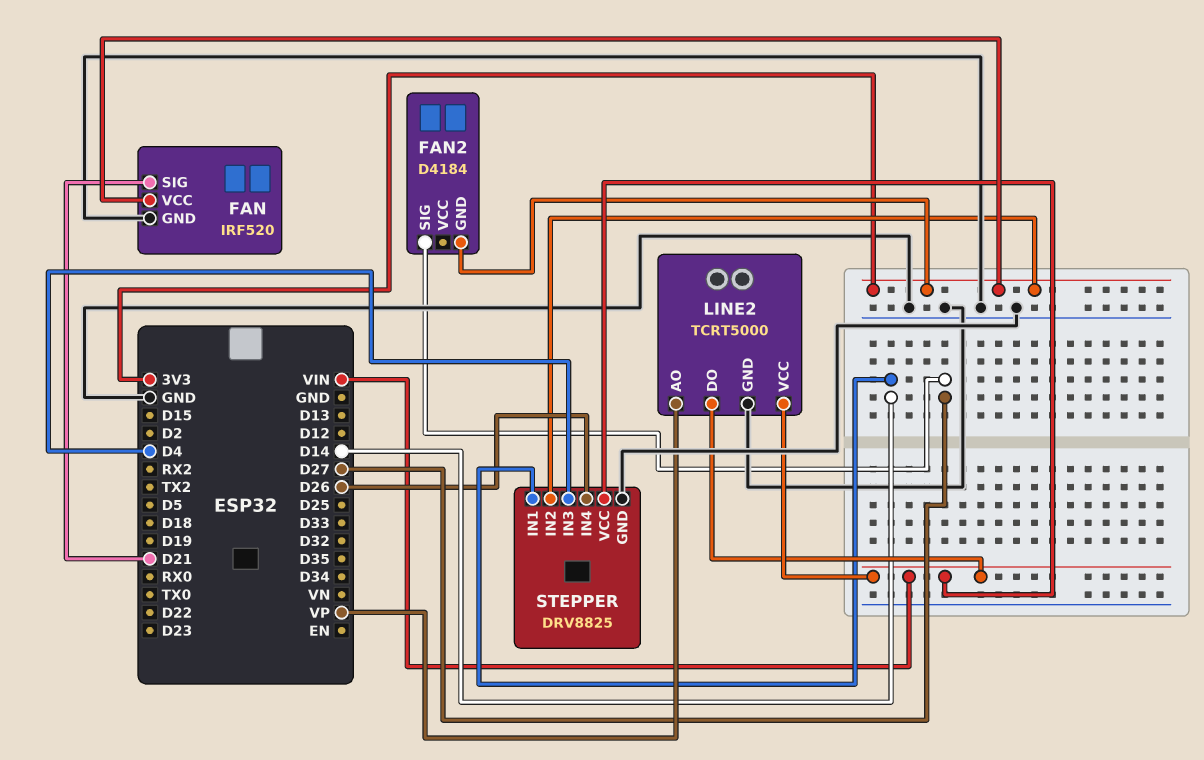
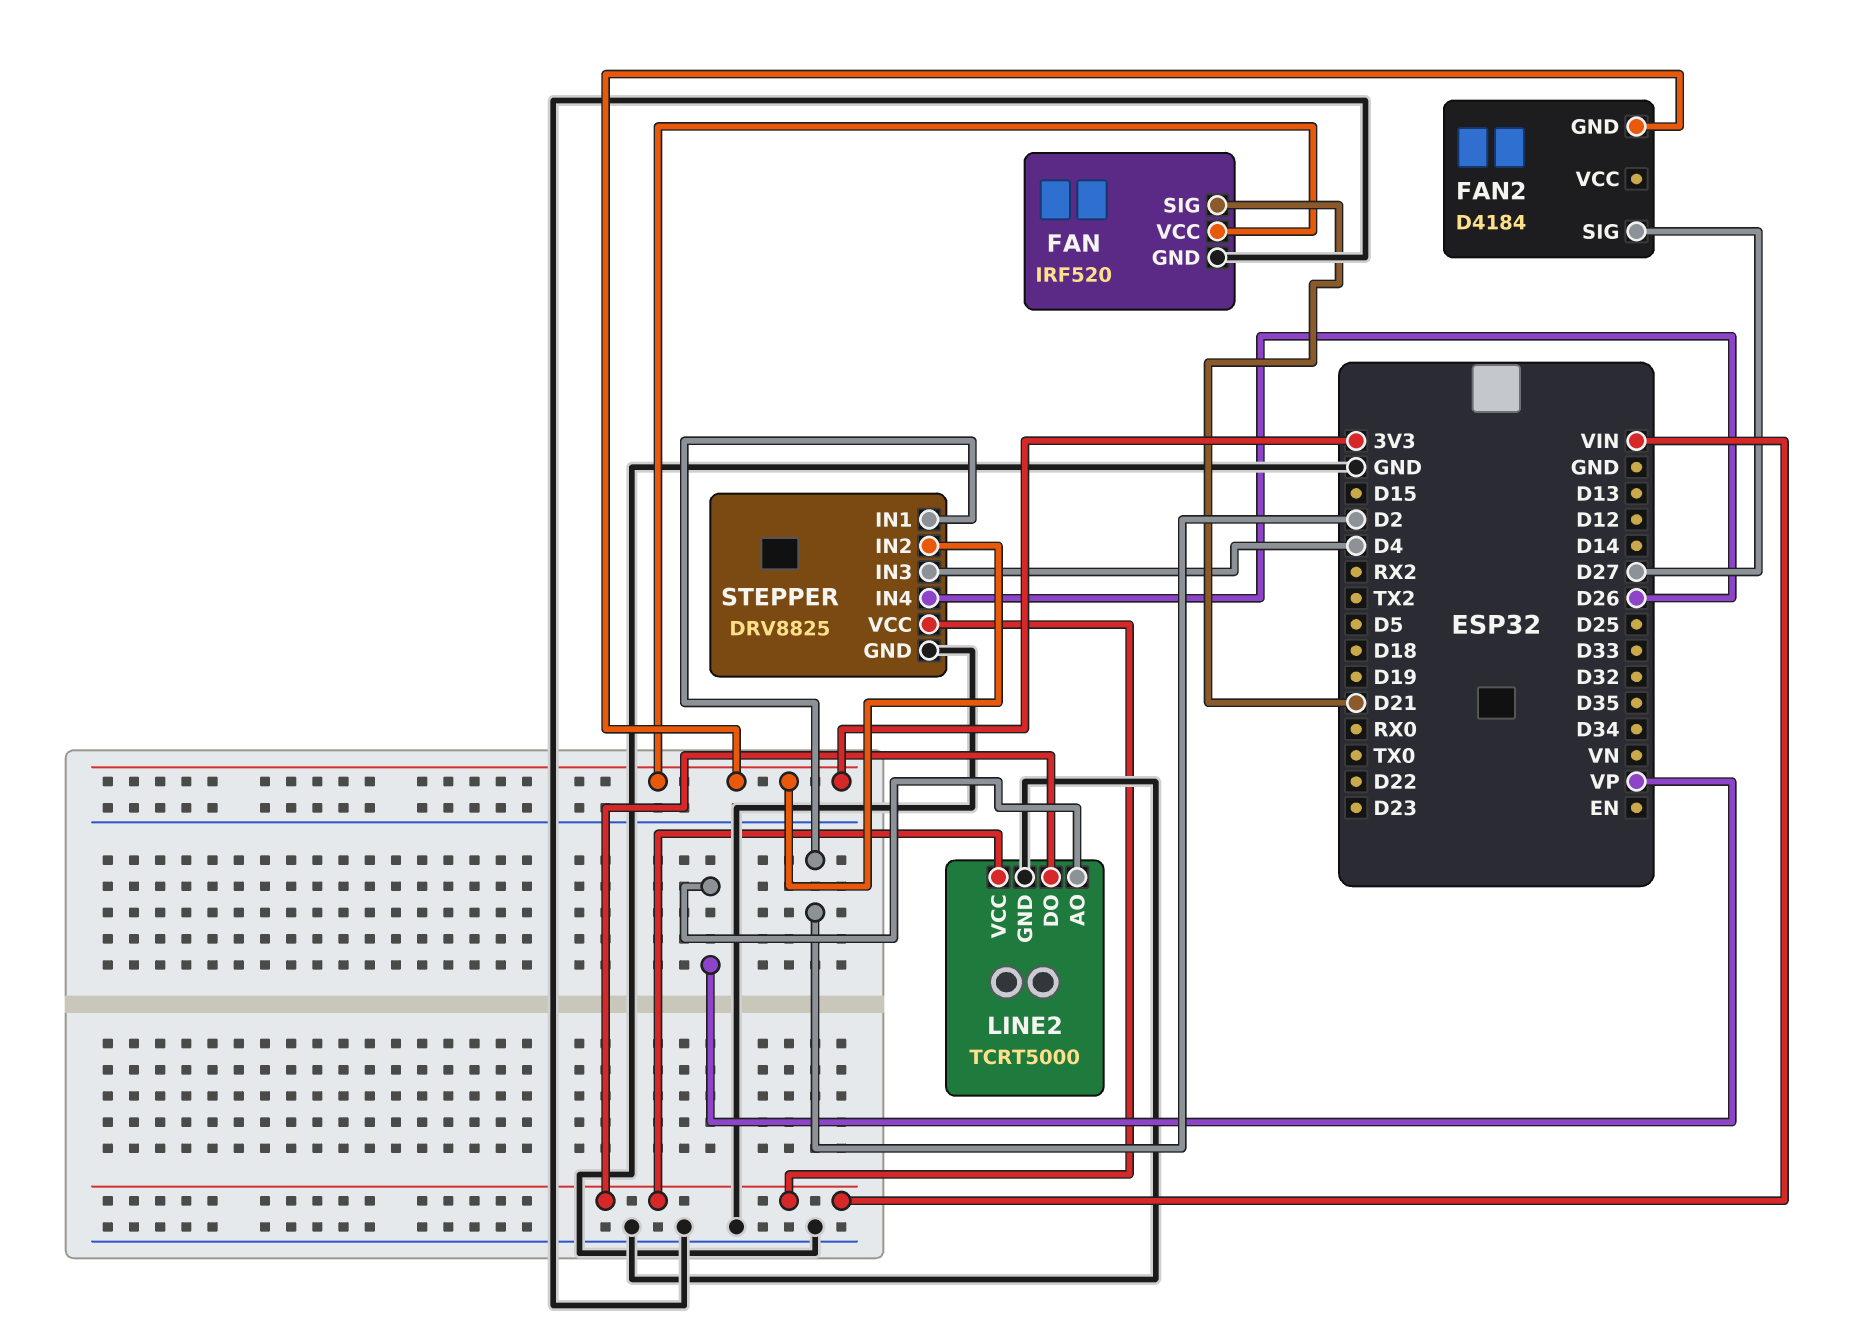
STEPPER pin IN1: D14 -> D2

